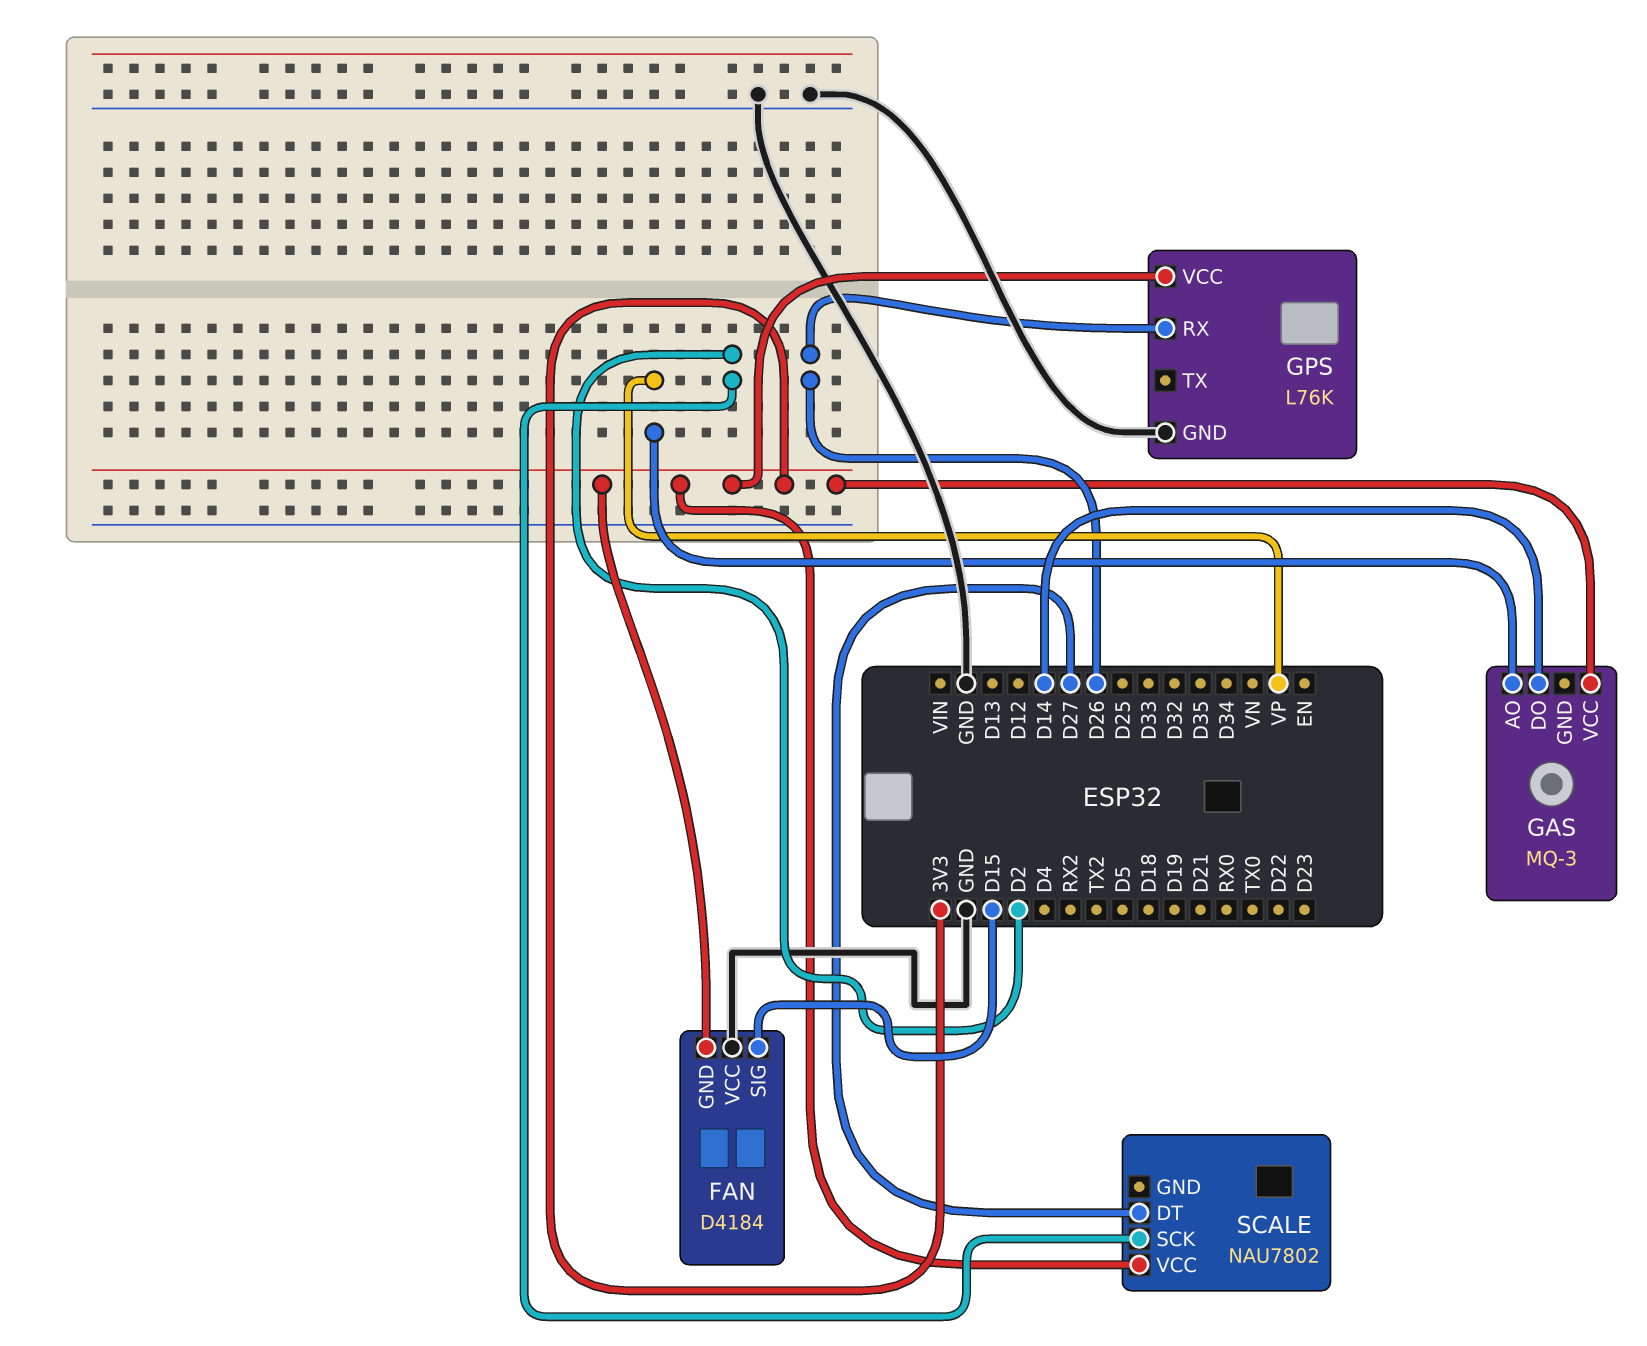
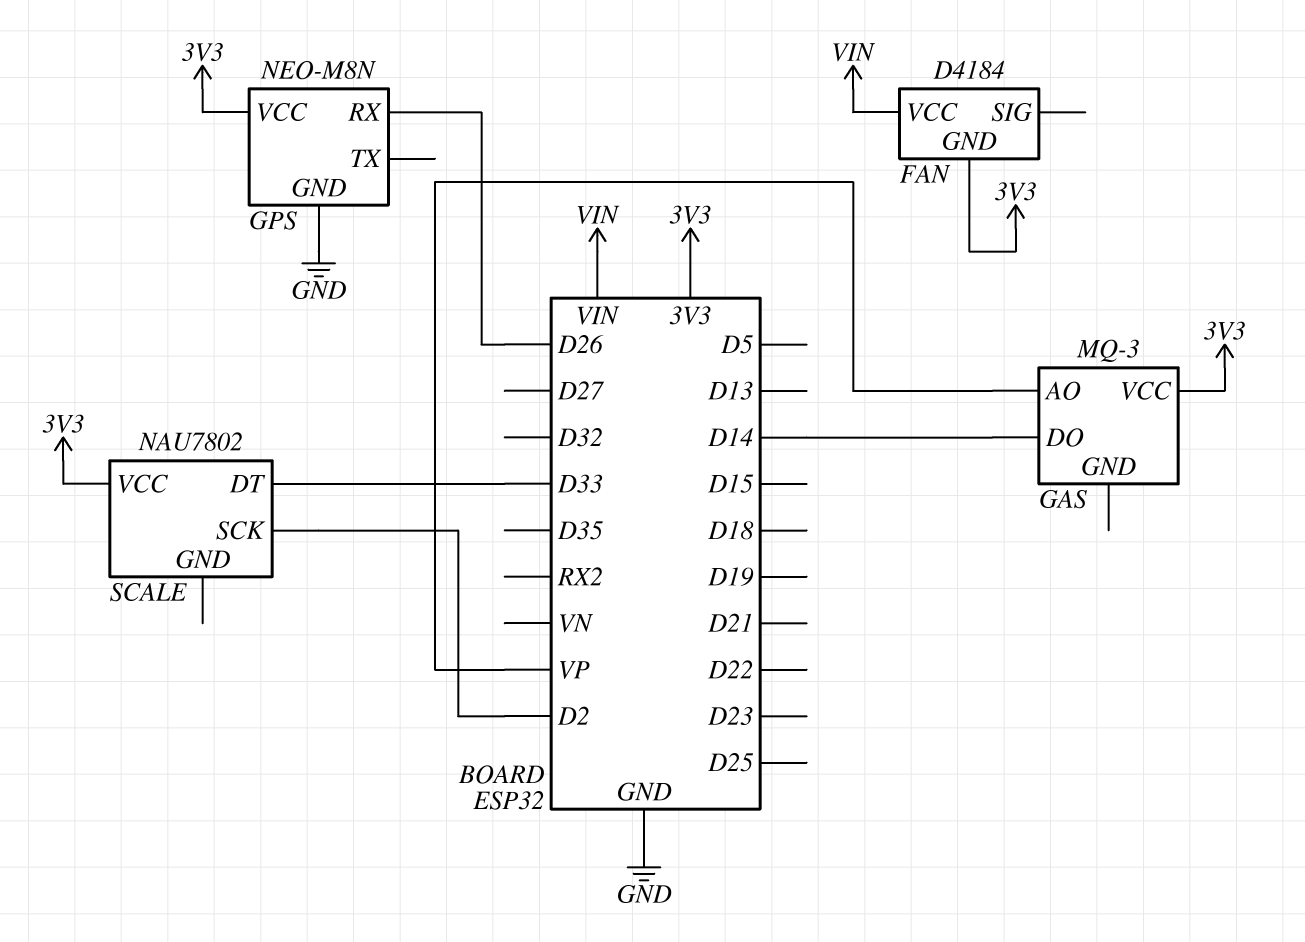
FAN pin SIG: D15 -> none
FAN pin VCC: GND -> VIN
GPS: L76K -> NEO-M8N
SCALE pin DT: D27 -> D33

